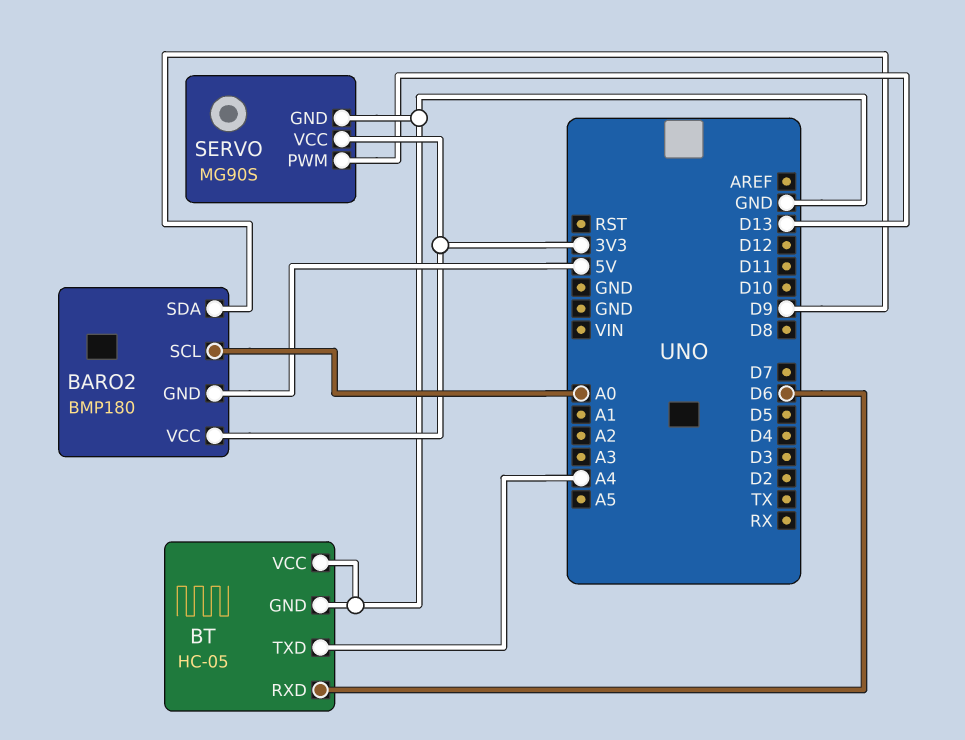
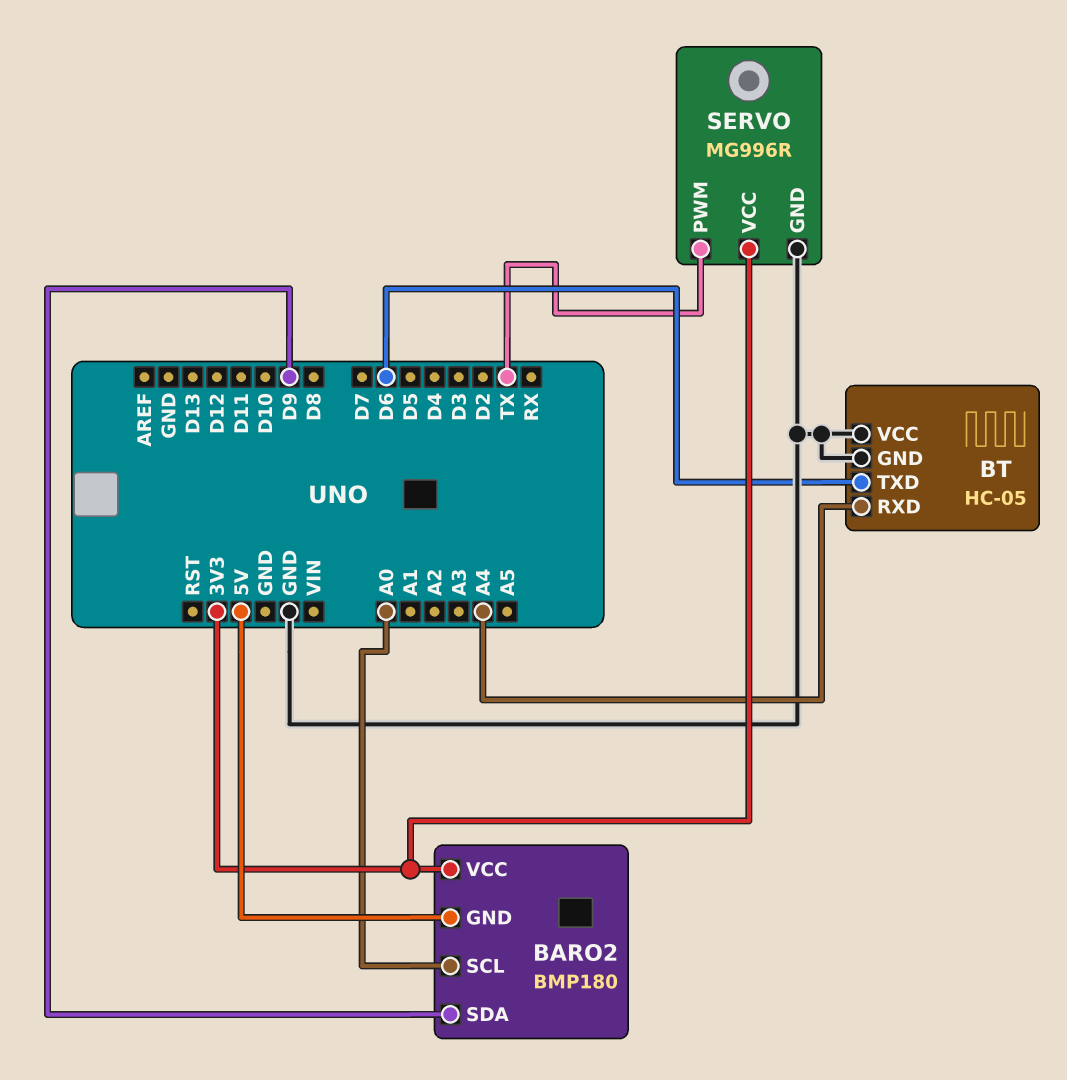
BT pin RXD: D6 -> A4
BT pin TXD: A4 -> D6
SERVO: MG90S -> MG996R
SERVO pin PWM: D13 -> TX

